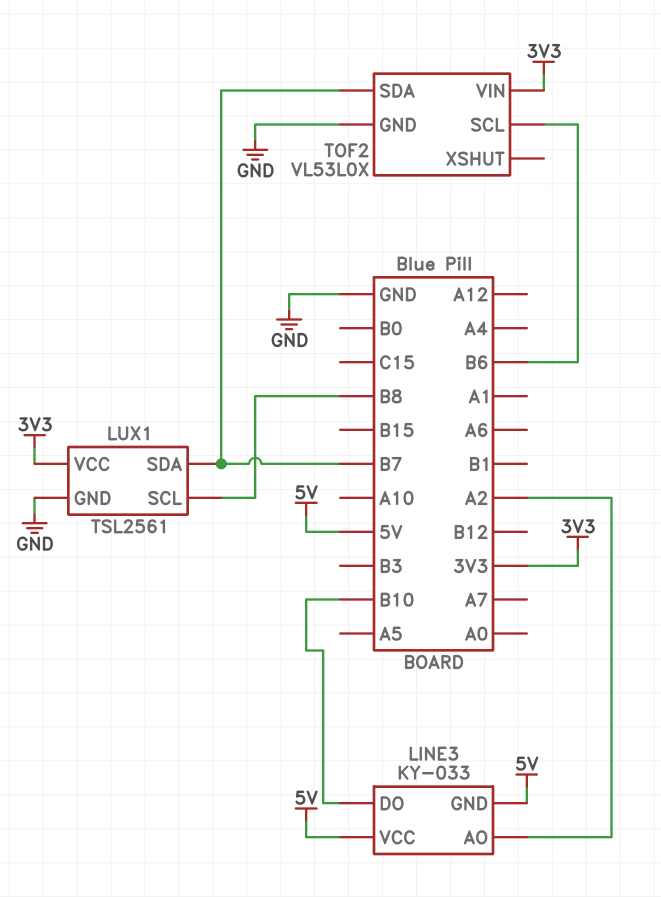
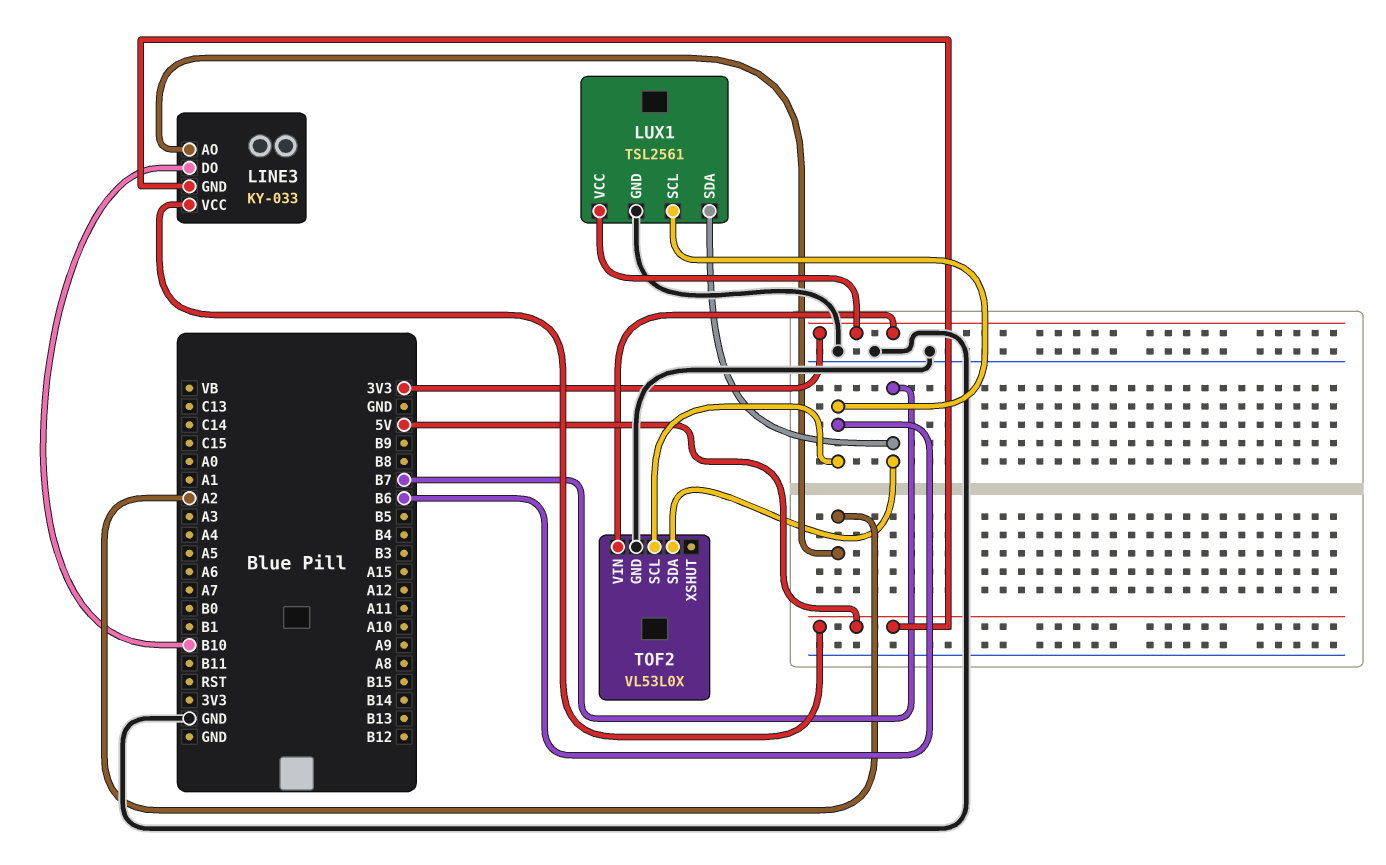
LUX1 pin SCL: B8 -> B6

